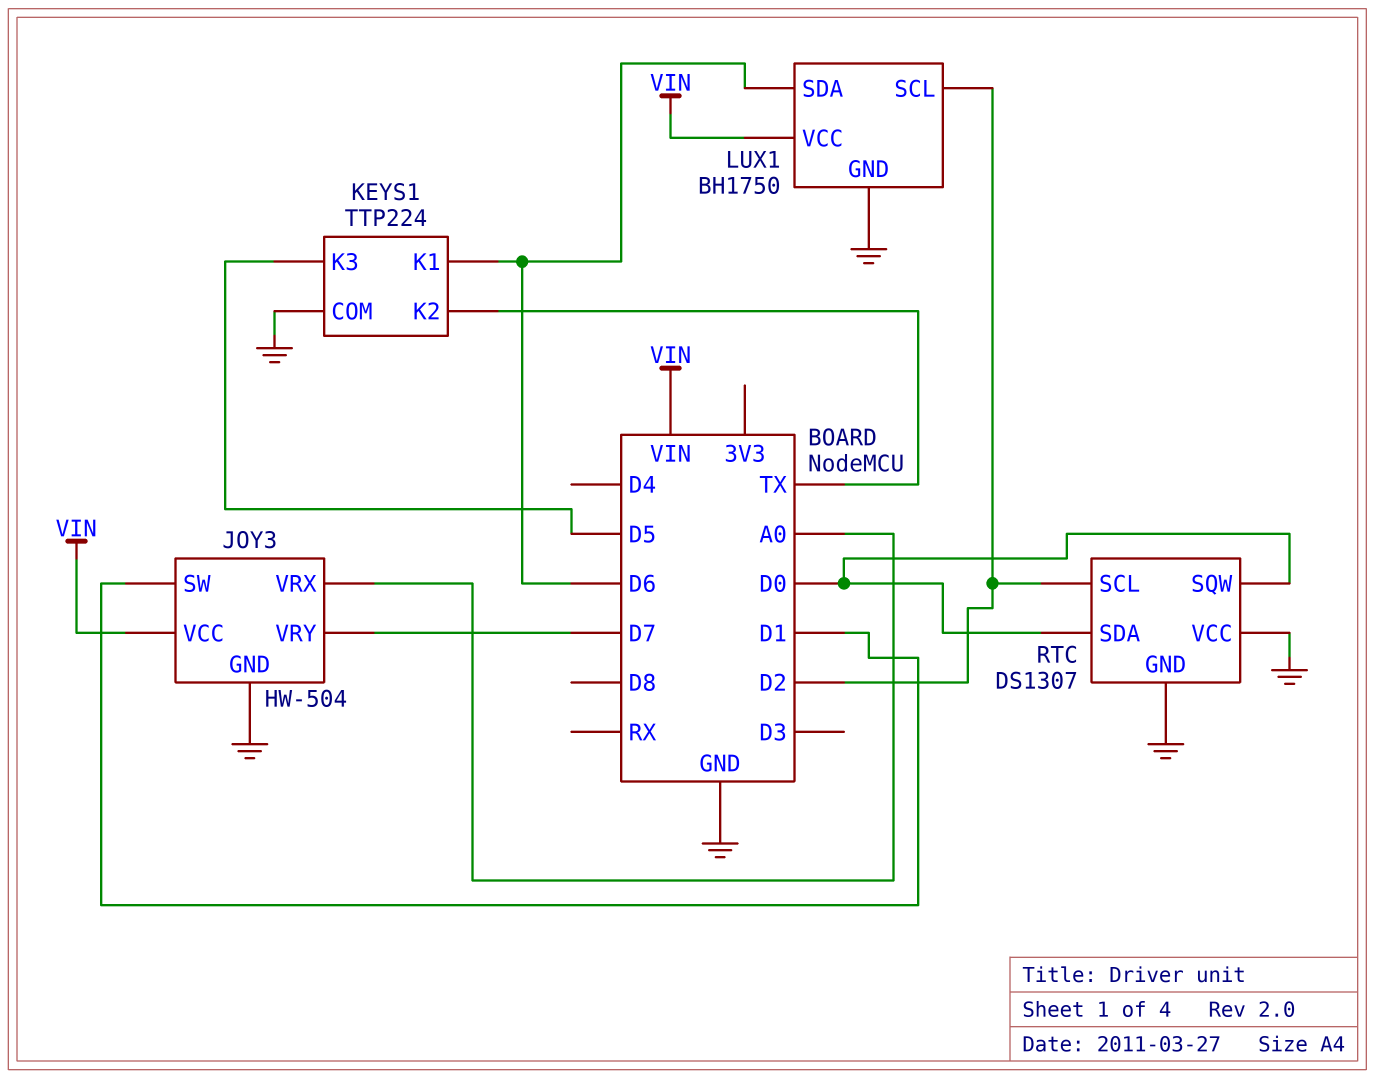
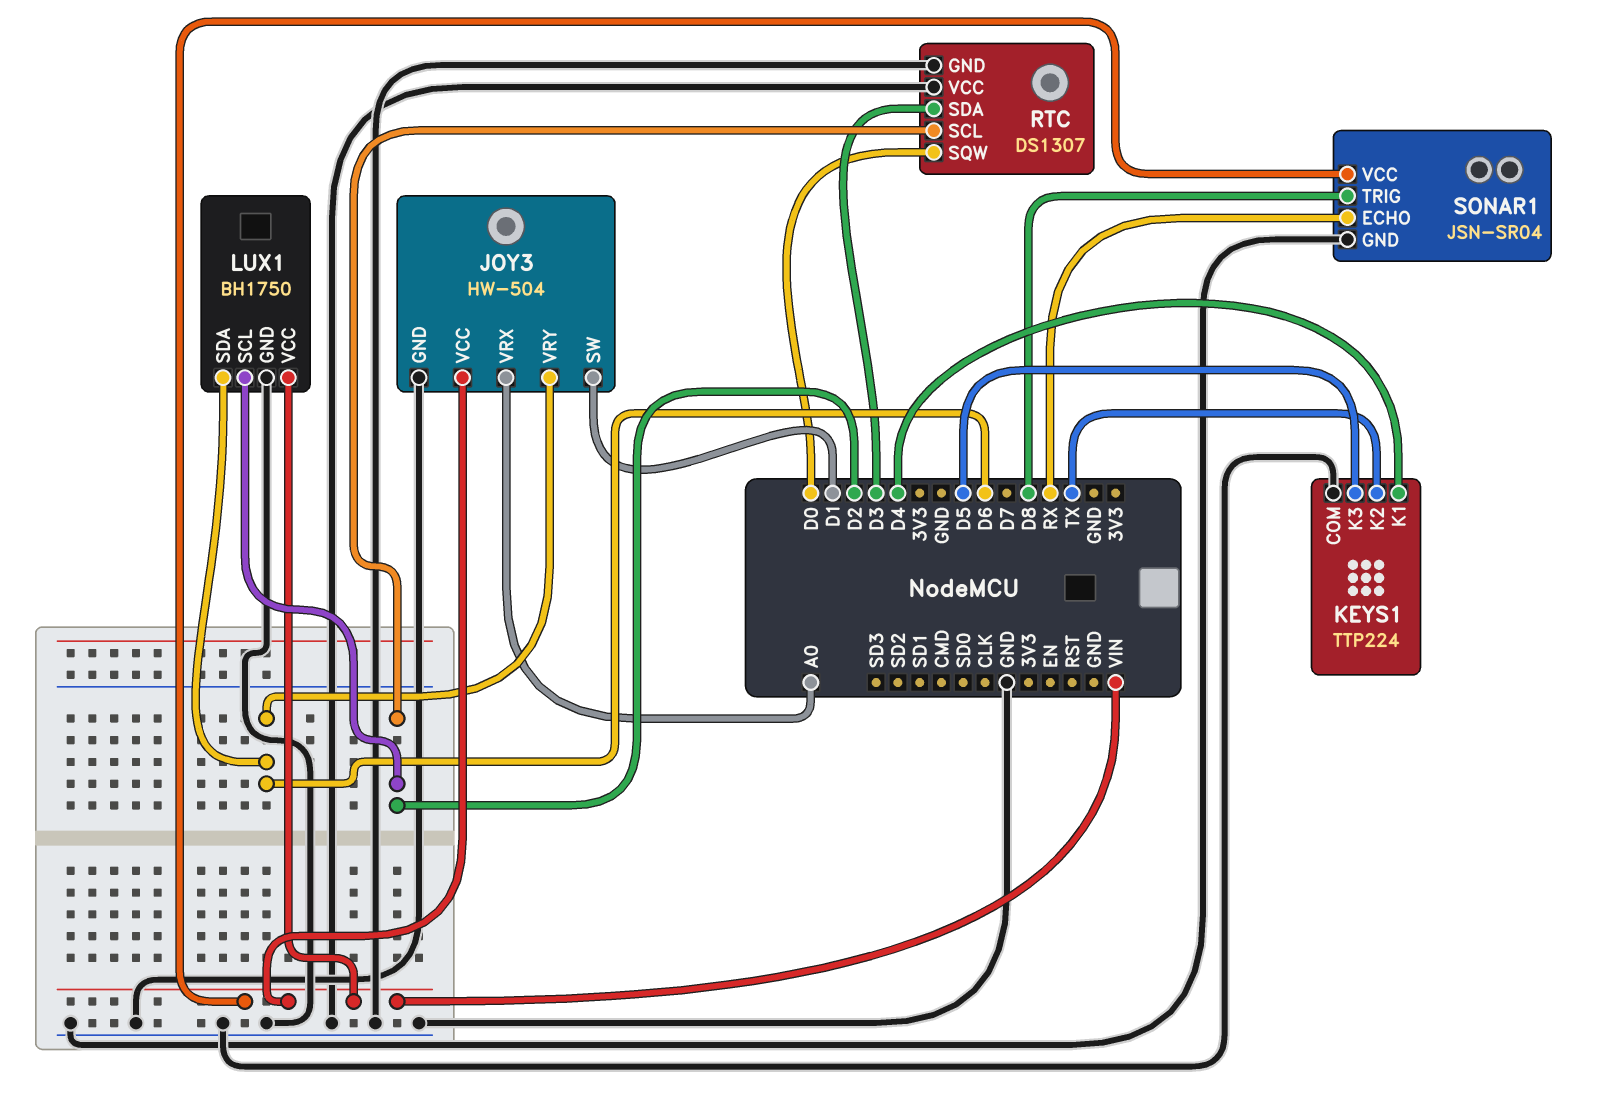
JOY3 pin VRY: D7 -> D6
KEYS1 pin K1: D6 -> D4
RTC pin SDA: D0 -> D3
SONAR1: none -> JSN-SR04
SONAR1 pin ECHO: none -> RX
SONAR1 pin GND: none -> GND
SONAR1 pin TRIG: none -> D8
SONAR1 pin VCC: none -> VIN

